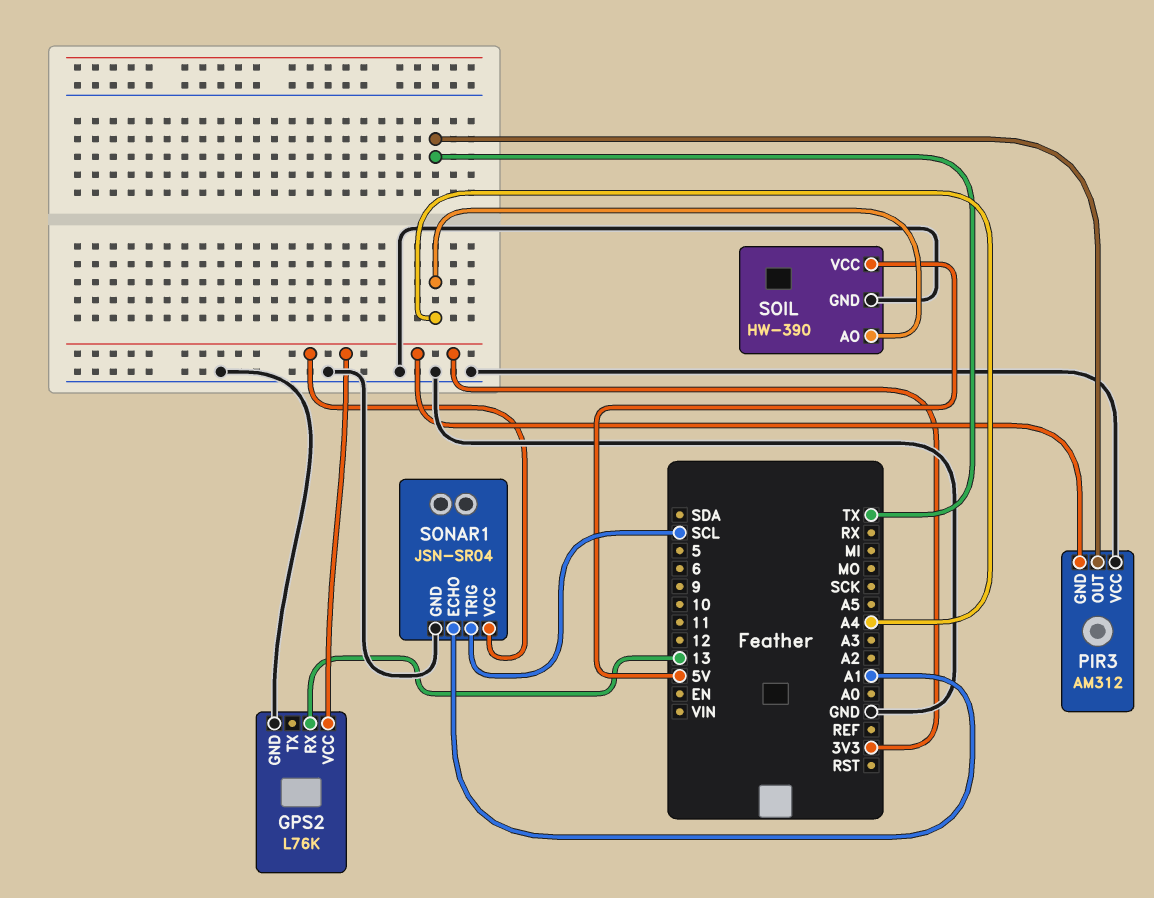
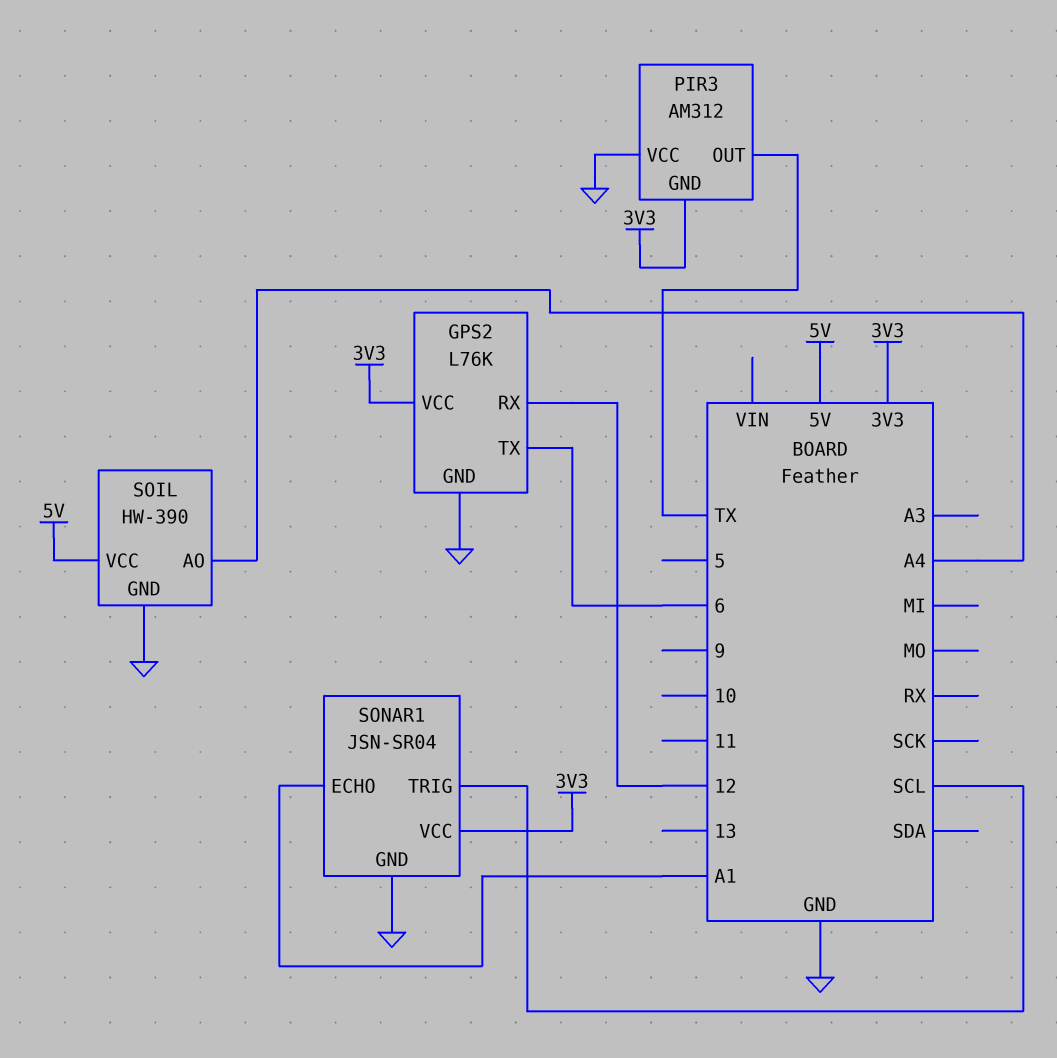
GPS2 pin RX: 13 -> 12
GPS2 pin TX: none -> 6

